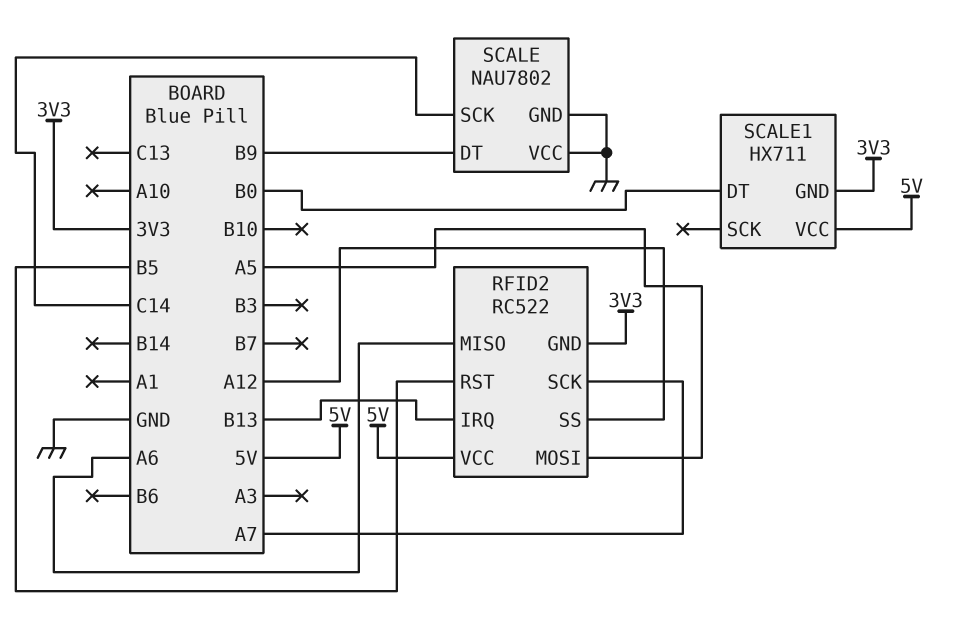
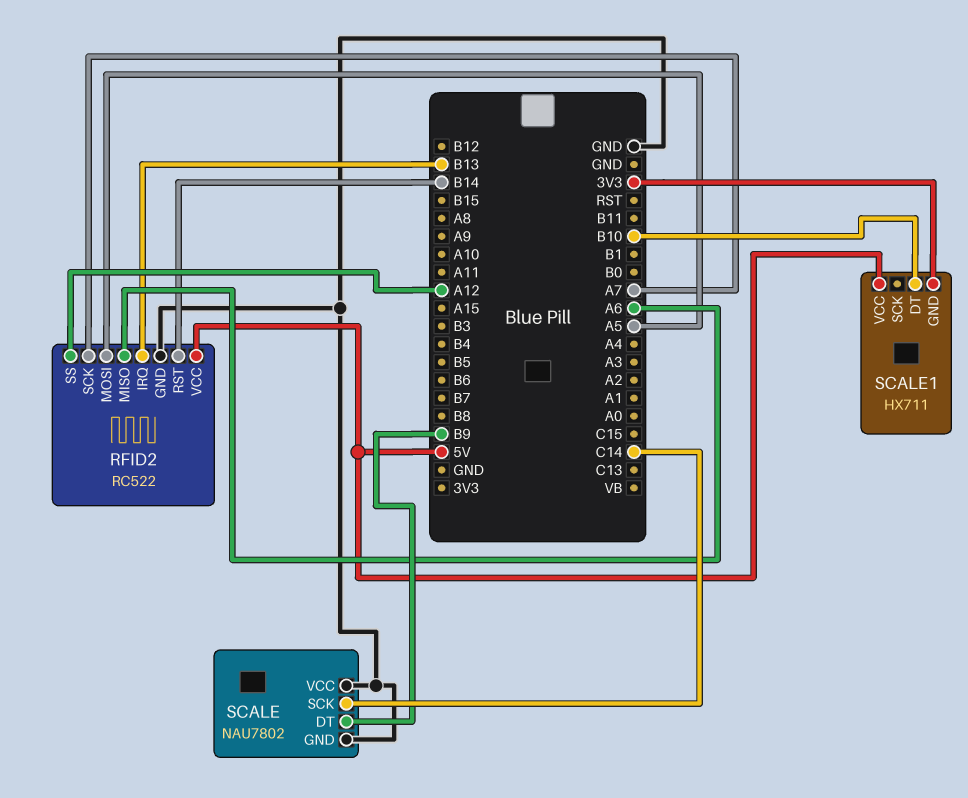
RFID2 pin GND: 3V3 -> GND
RFID2 pin RST: B5 -> B14
SCALE1 pin DT: B0 -> B10

